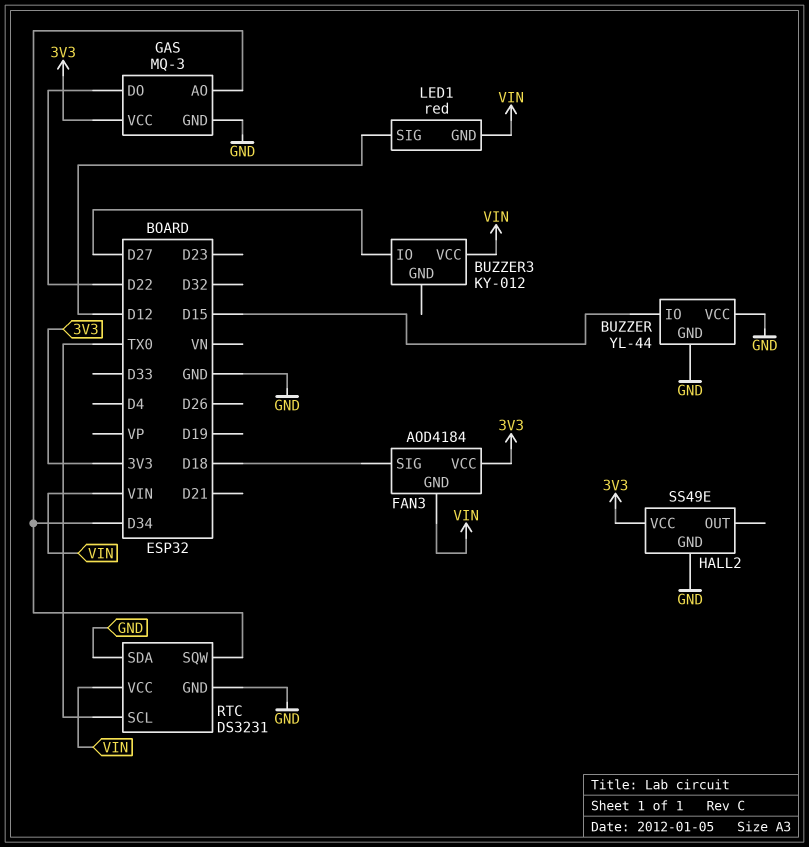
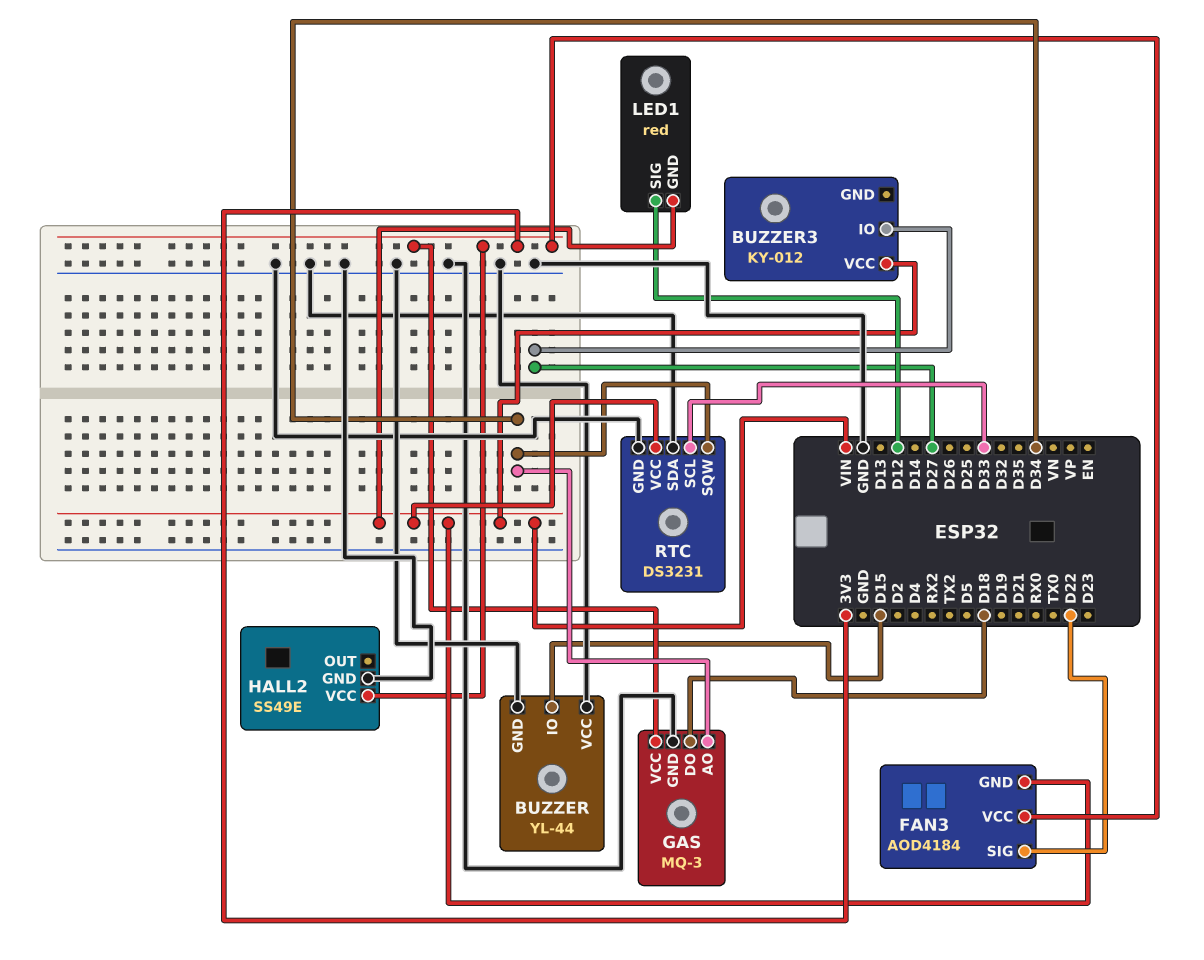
FAN3 pin SIG: D18 -> D22
GAS pin DO: D22 -> D18
RTC pin SCL: TX0 -> D33

